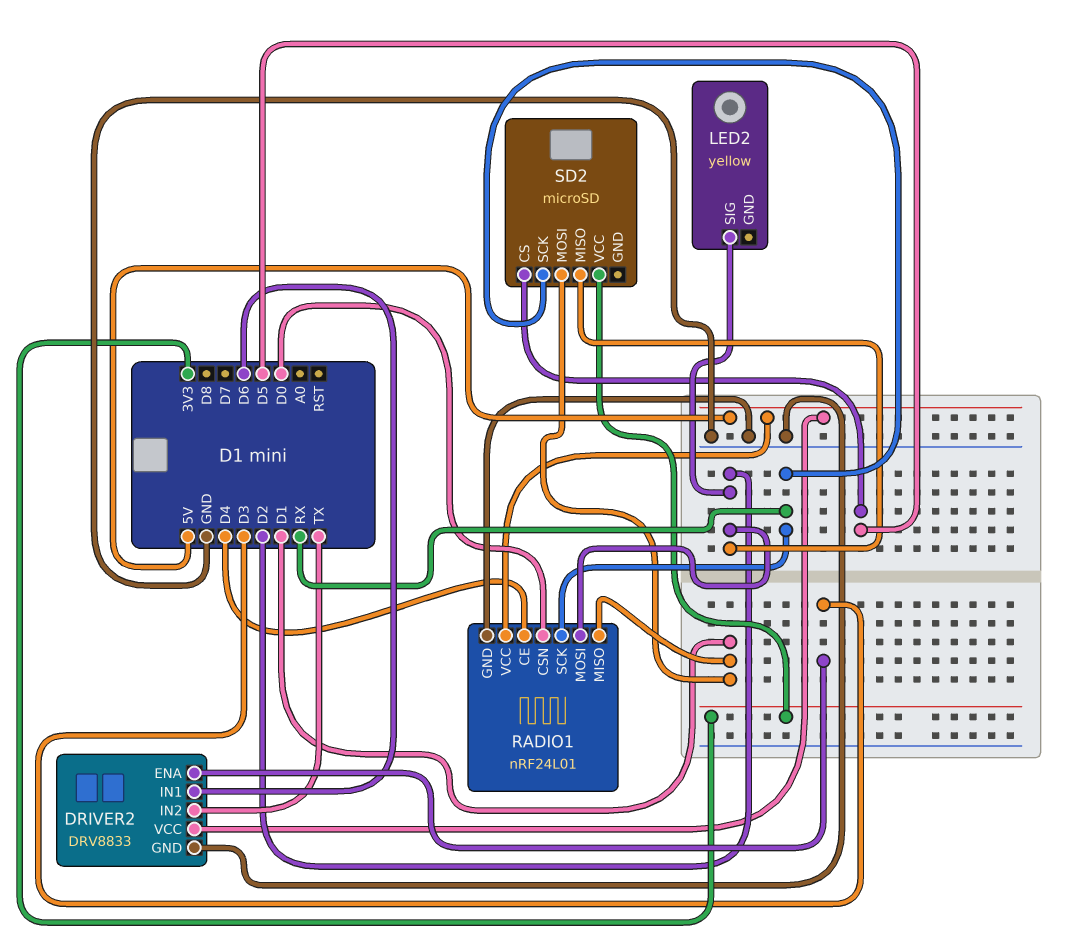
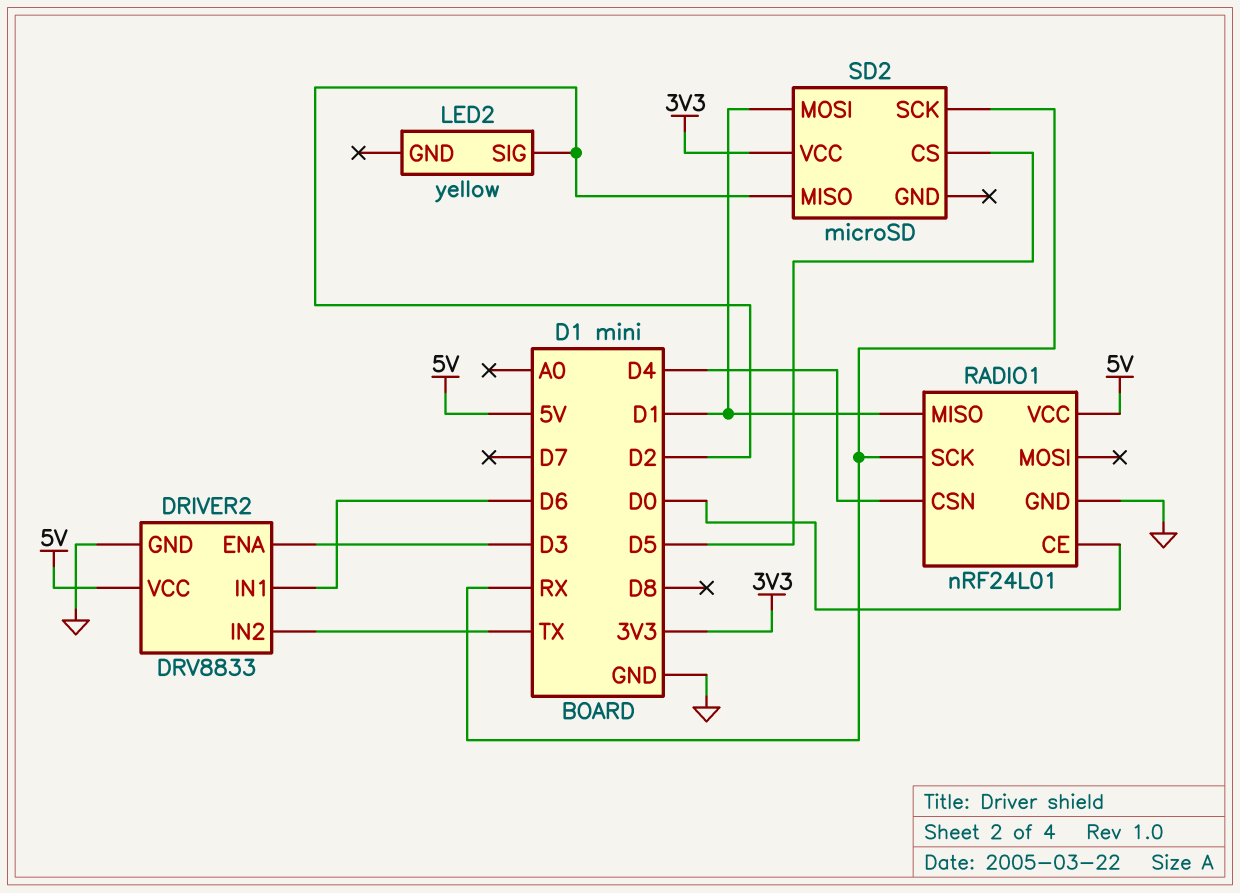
RADIO1 pin CE: D4 -> D0
RADIO1 pin CSN: D0 -> D4
RADIO1 pin MOSI: D2 -> none

